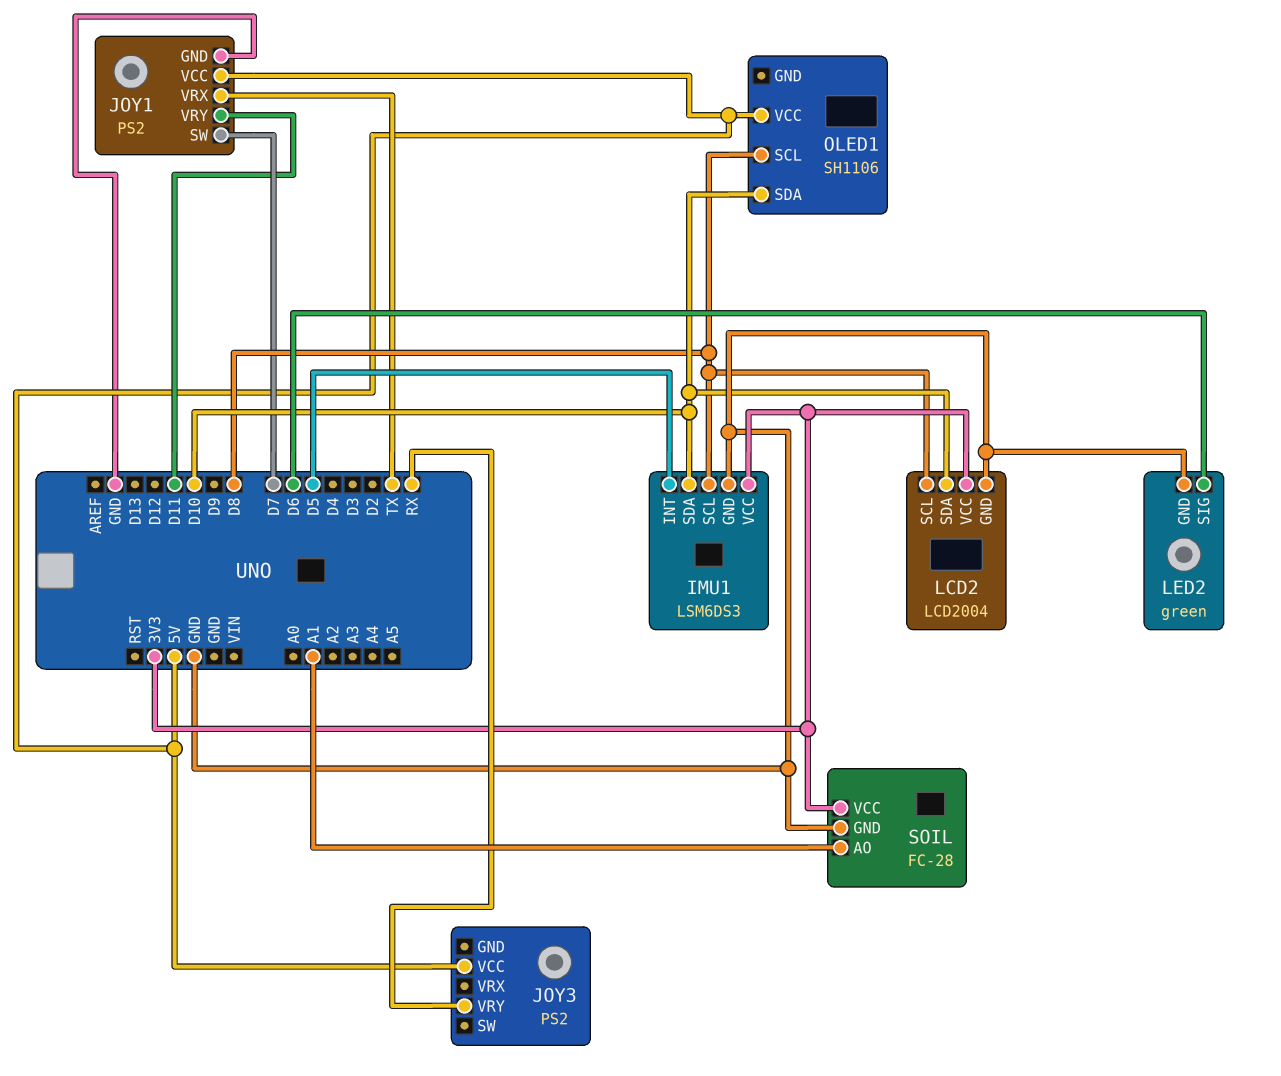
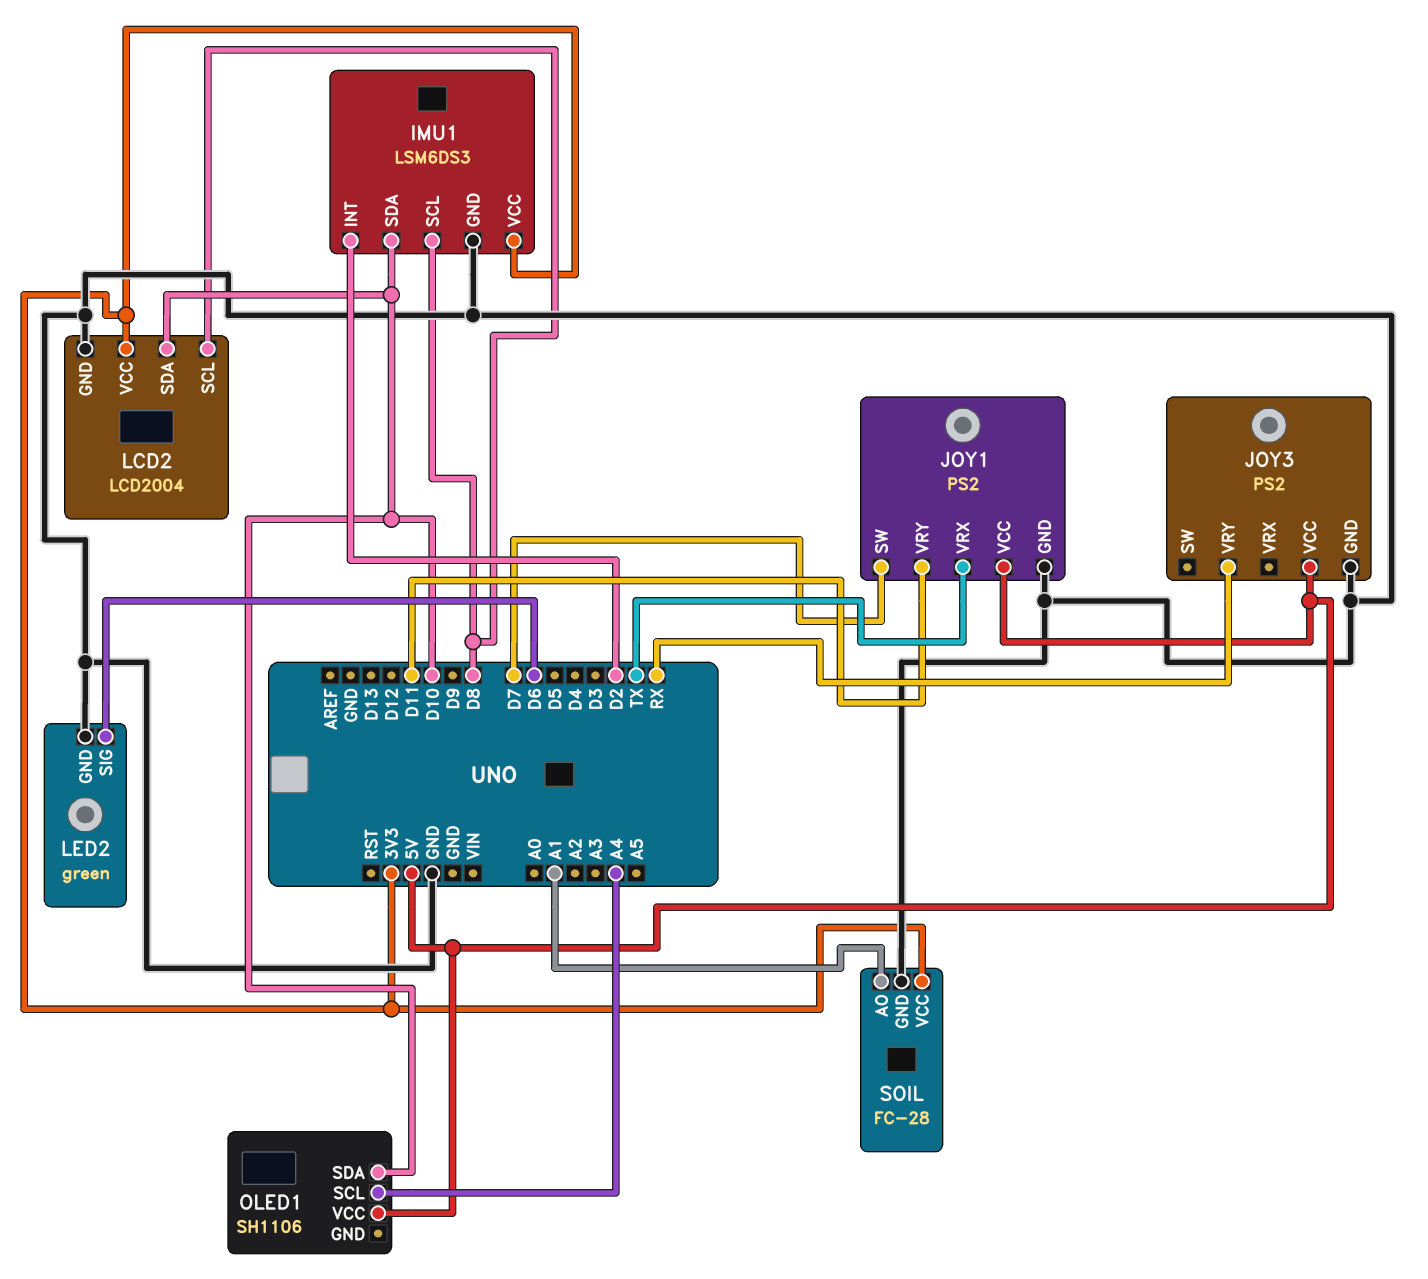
IMU1 pin INT: D5 -> D2
JOY3 pin GND: none -> GND
OLED1 pin SCL: D8 -> A4

